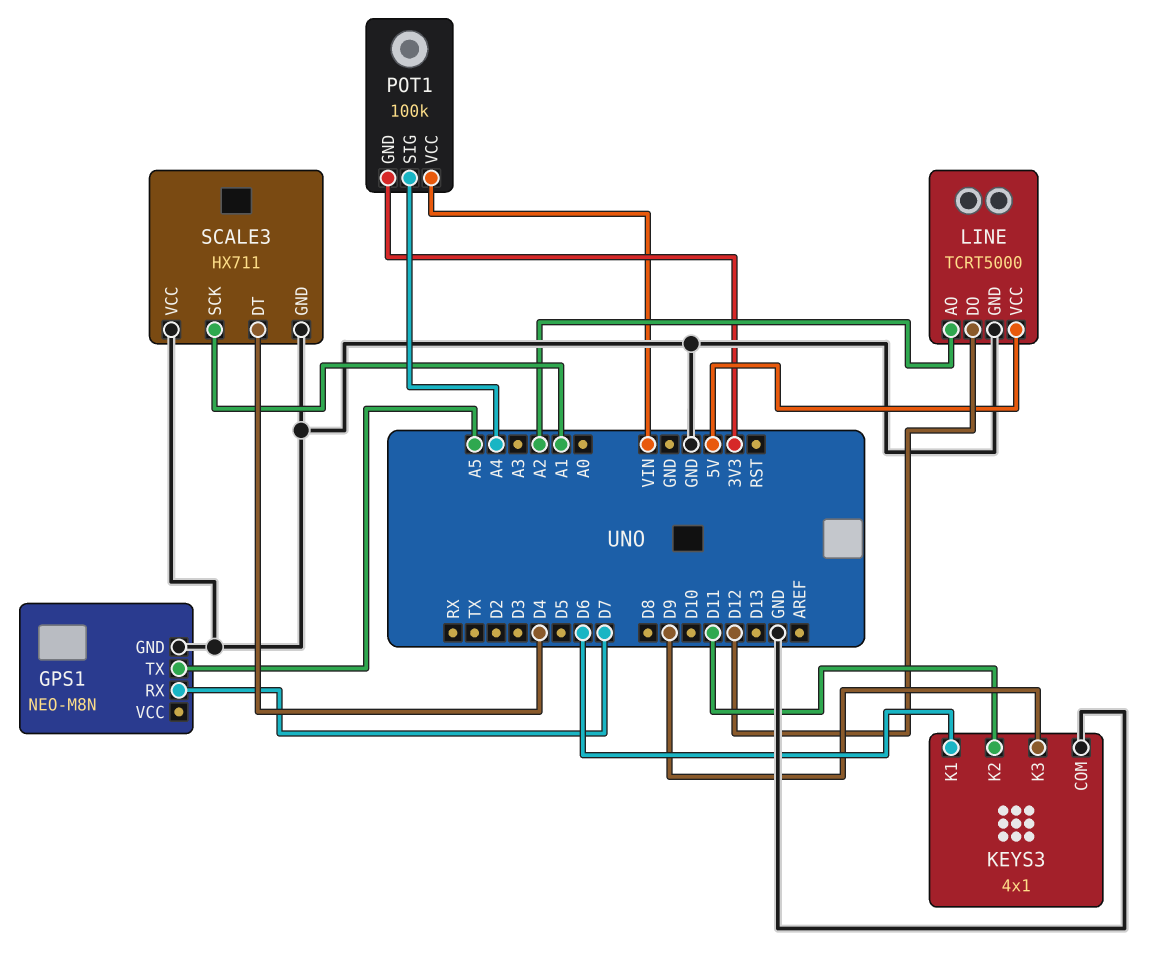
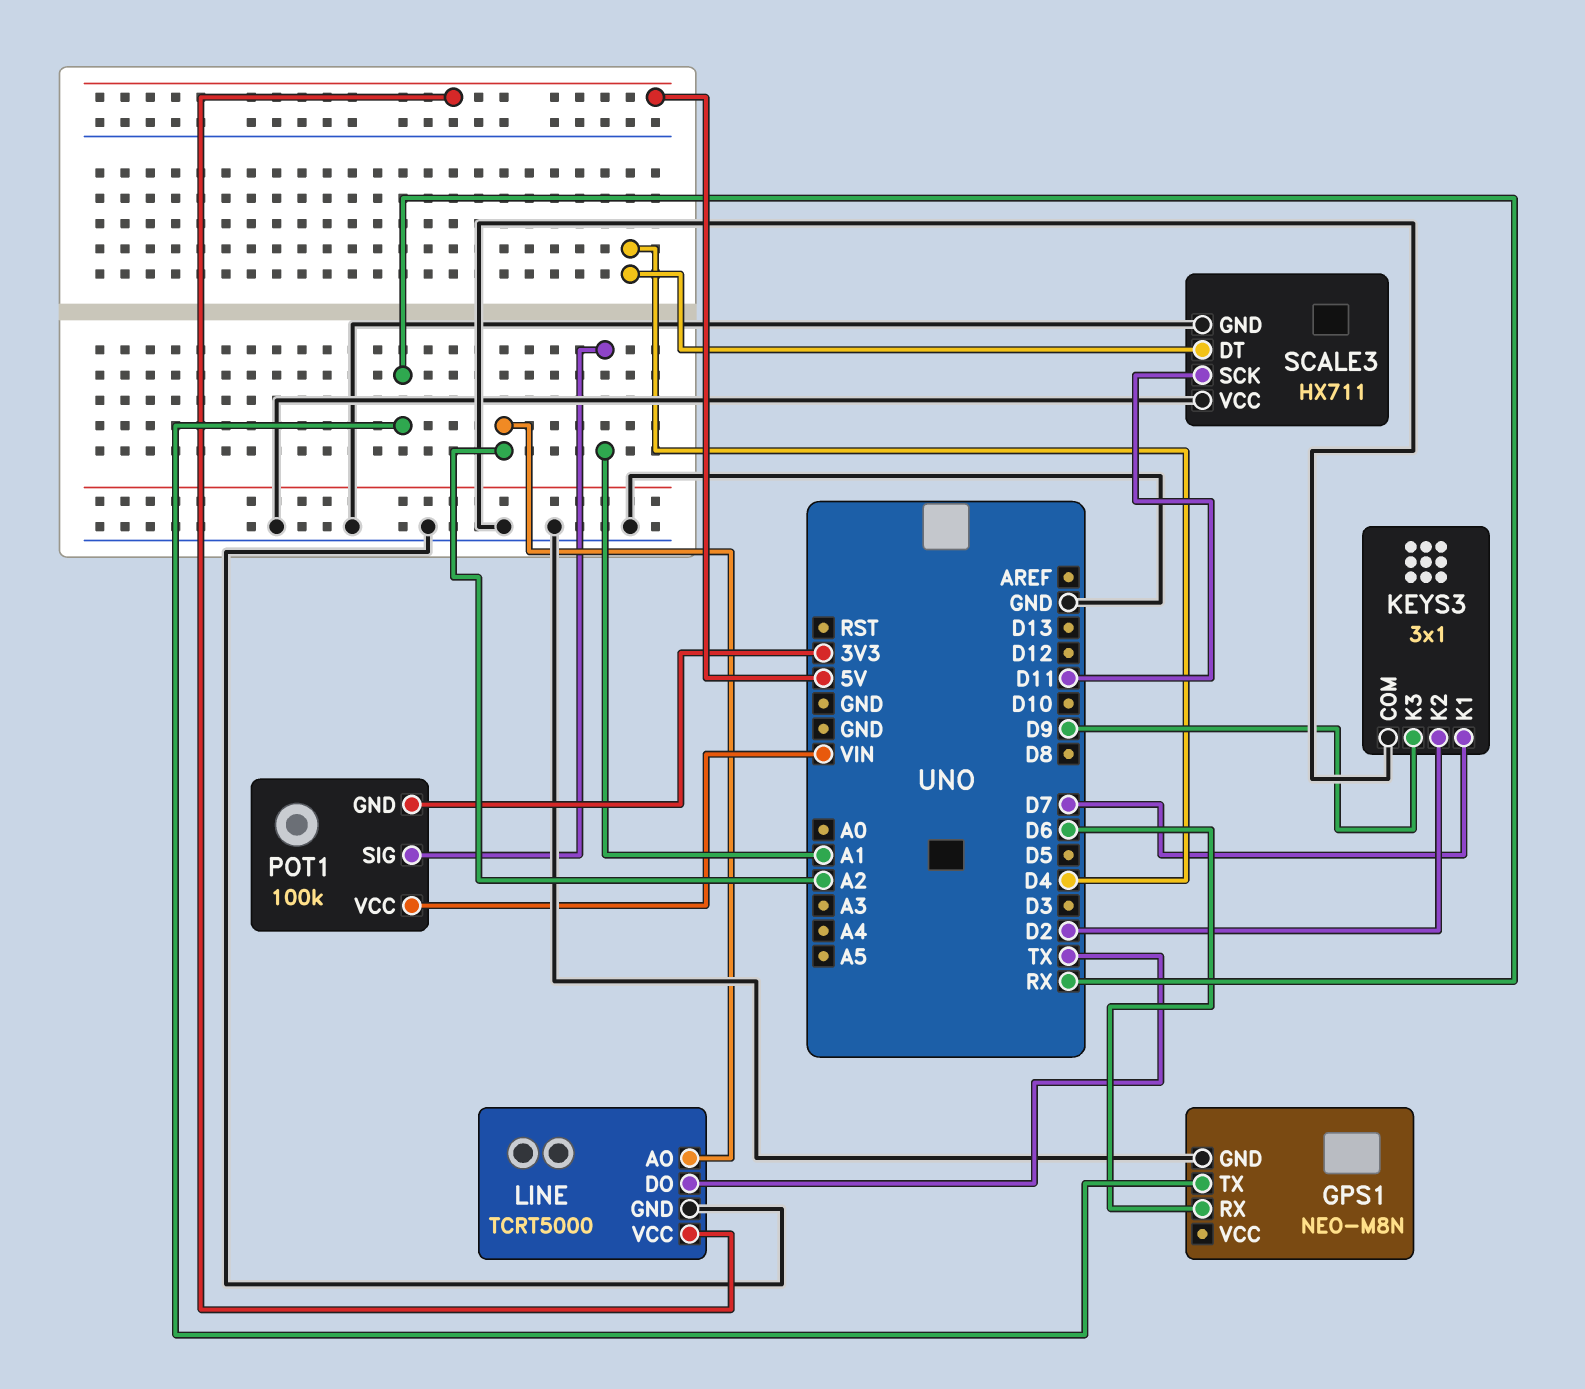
GPS1 pin RX: D7 -> D6
GPS1 pin TX: A5 -> RX
KEYS3: 4x1 -> 3x1
KEYS3 pin K1: D6 -> D7
KEYS3 pin K2: D11 -> D2
LINE pin DO: D12 -> TX
POT1 pin SIG: A4 -> A1
SCALE3 pin SCK: A1 -> D11

